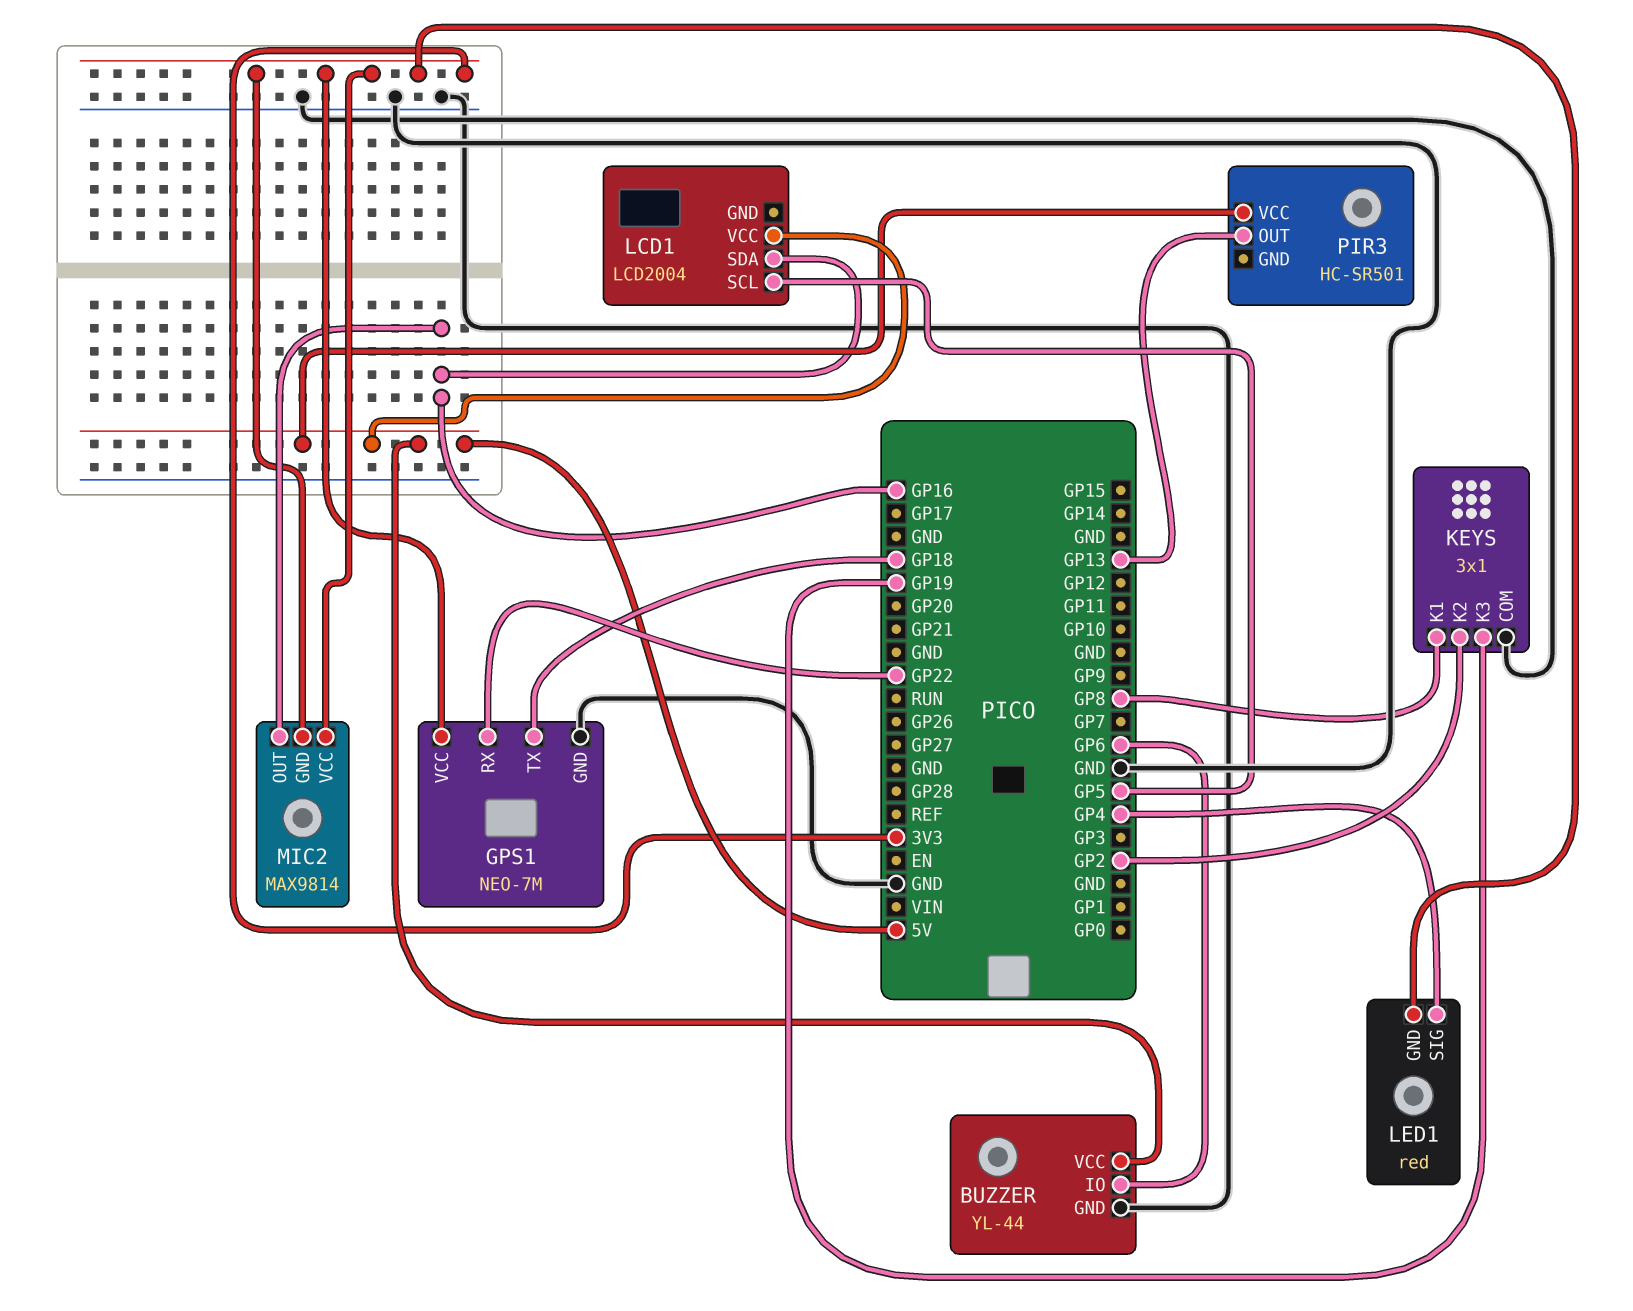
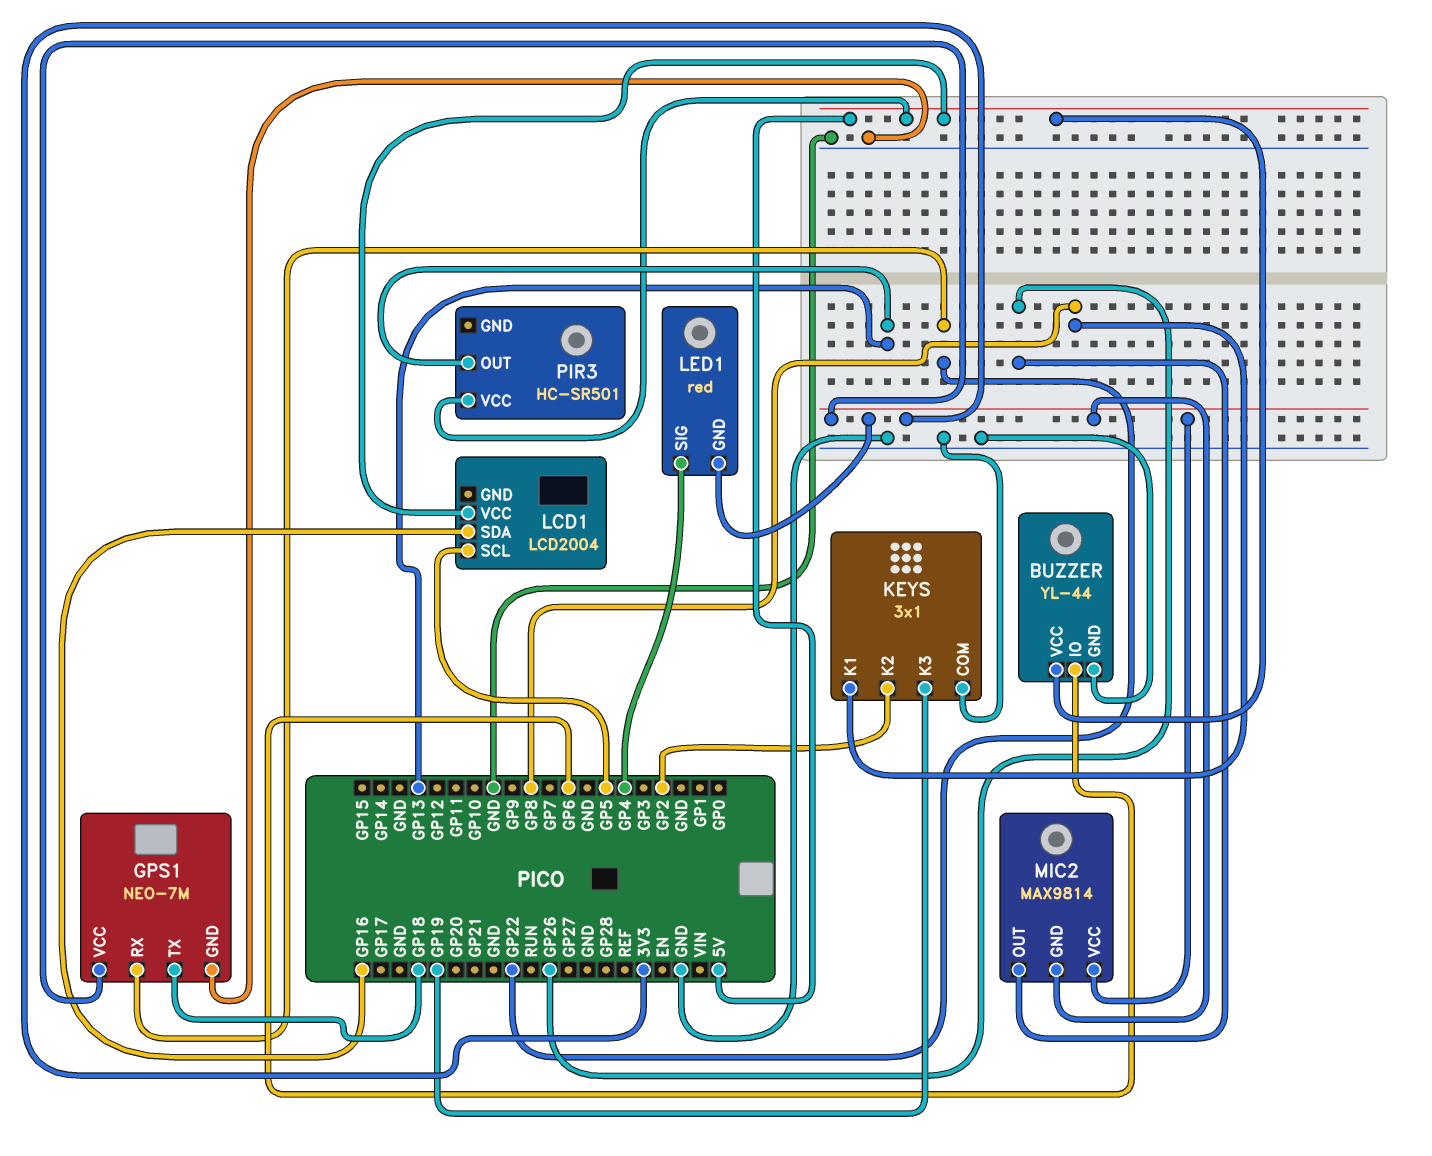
MIC2 pin OUT: GP16 -> GP26

